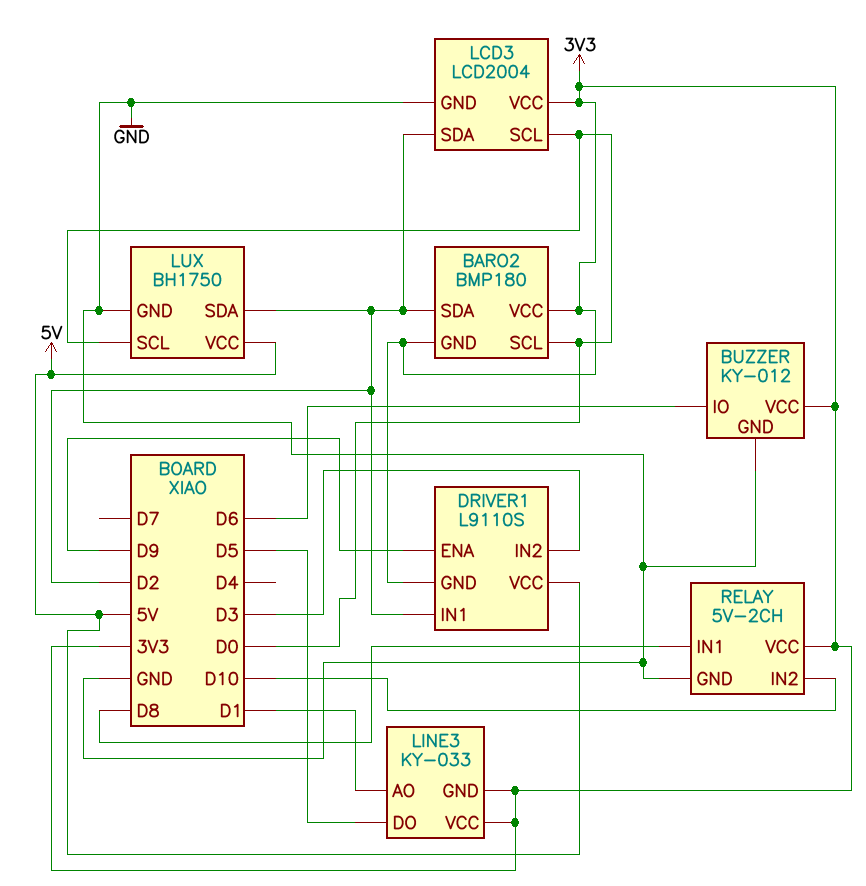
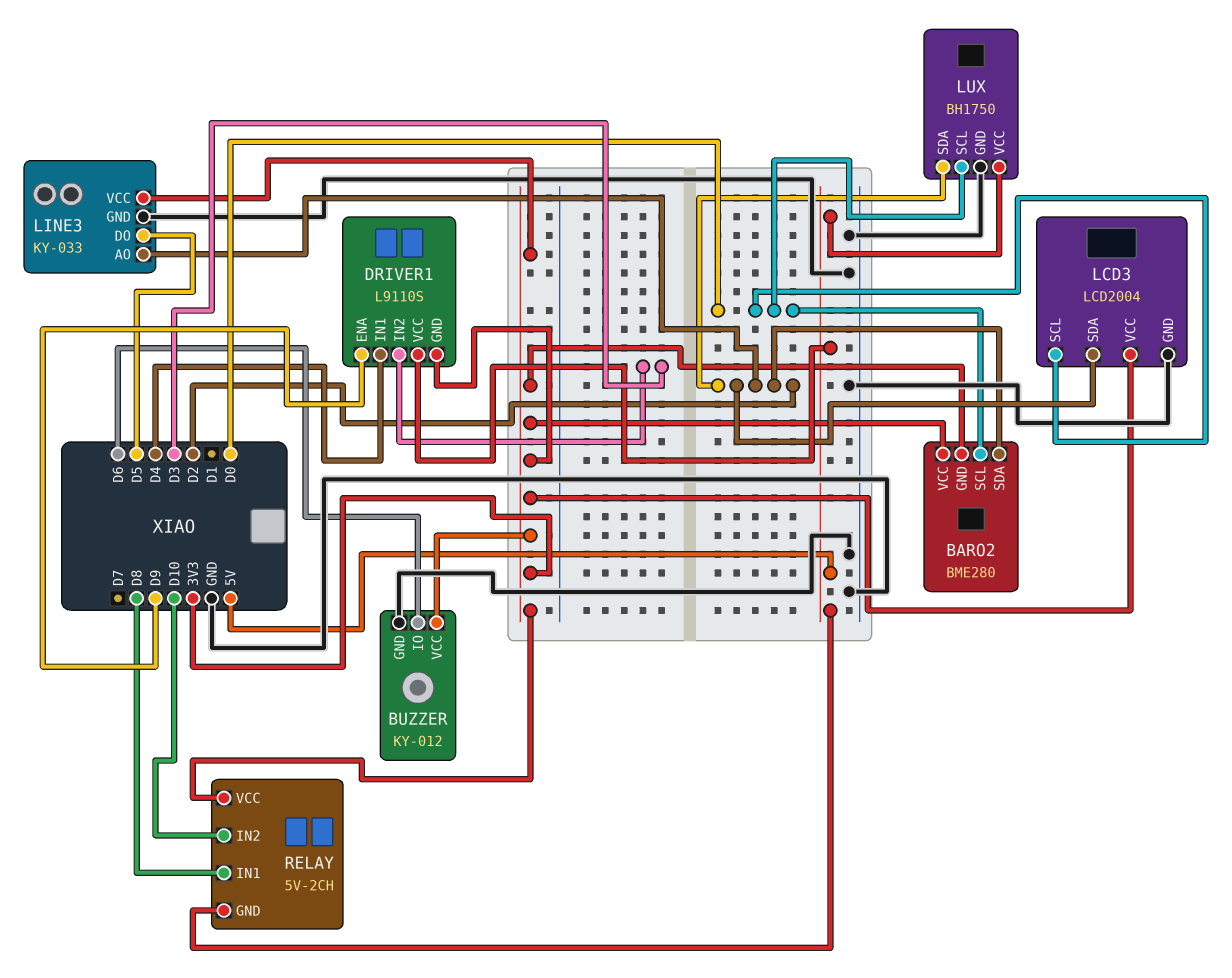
BARO2: BMP180 -> BME280
DRIVER1 pin IN1: D2 -> D4
LINE3 pin AO: D1 -> D2
LINE3 pin GND: 3V3 -> GND
RELAY pin GND: GND -> 5V

